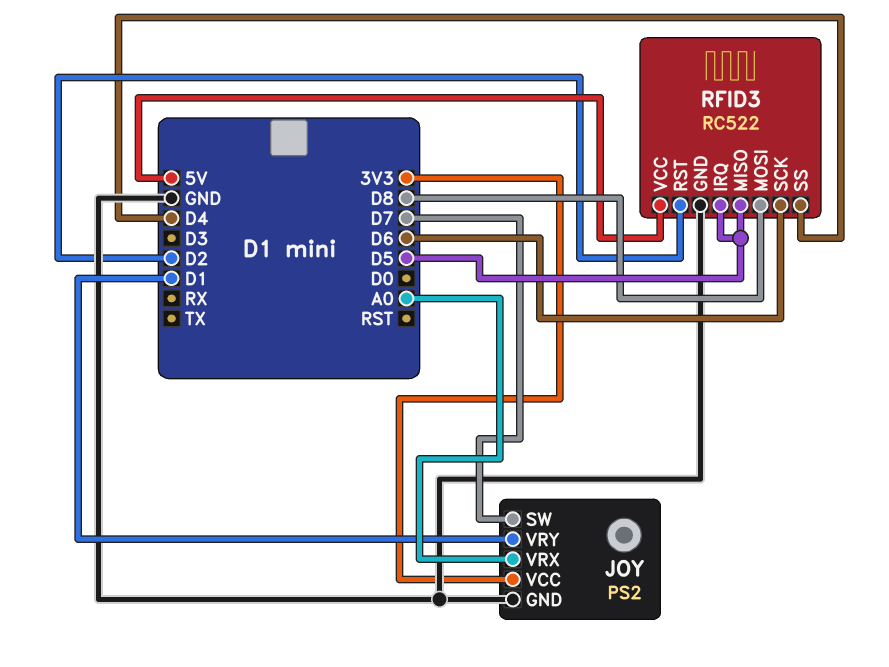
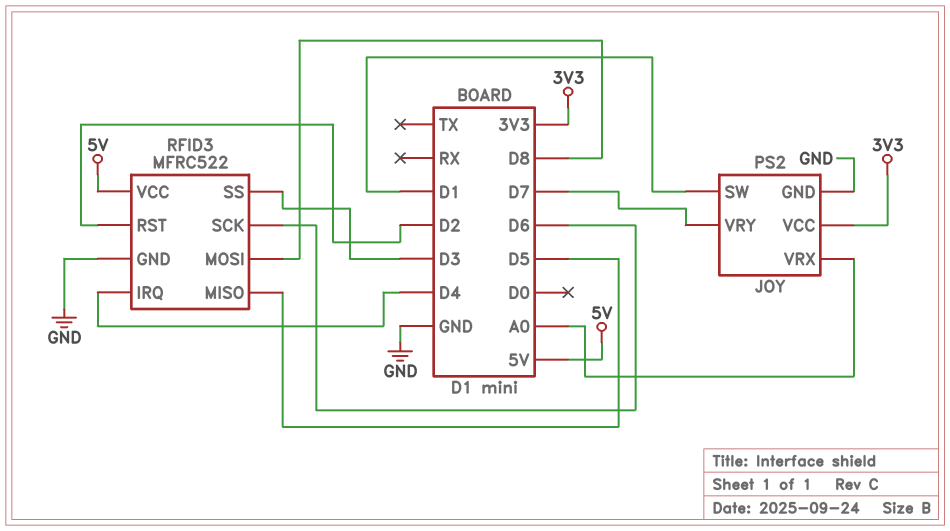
JOY pin SW: D7 -> D1
JOY pin VRY: D1 -> D7
RFID3: RC522 -> MFRC522
RFID3 pin IRQ: D5 -> D4
RFID3 pin SS: D4 -> D3

